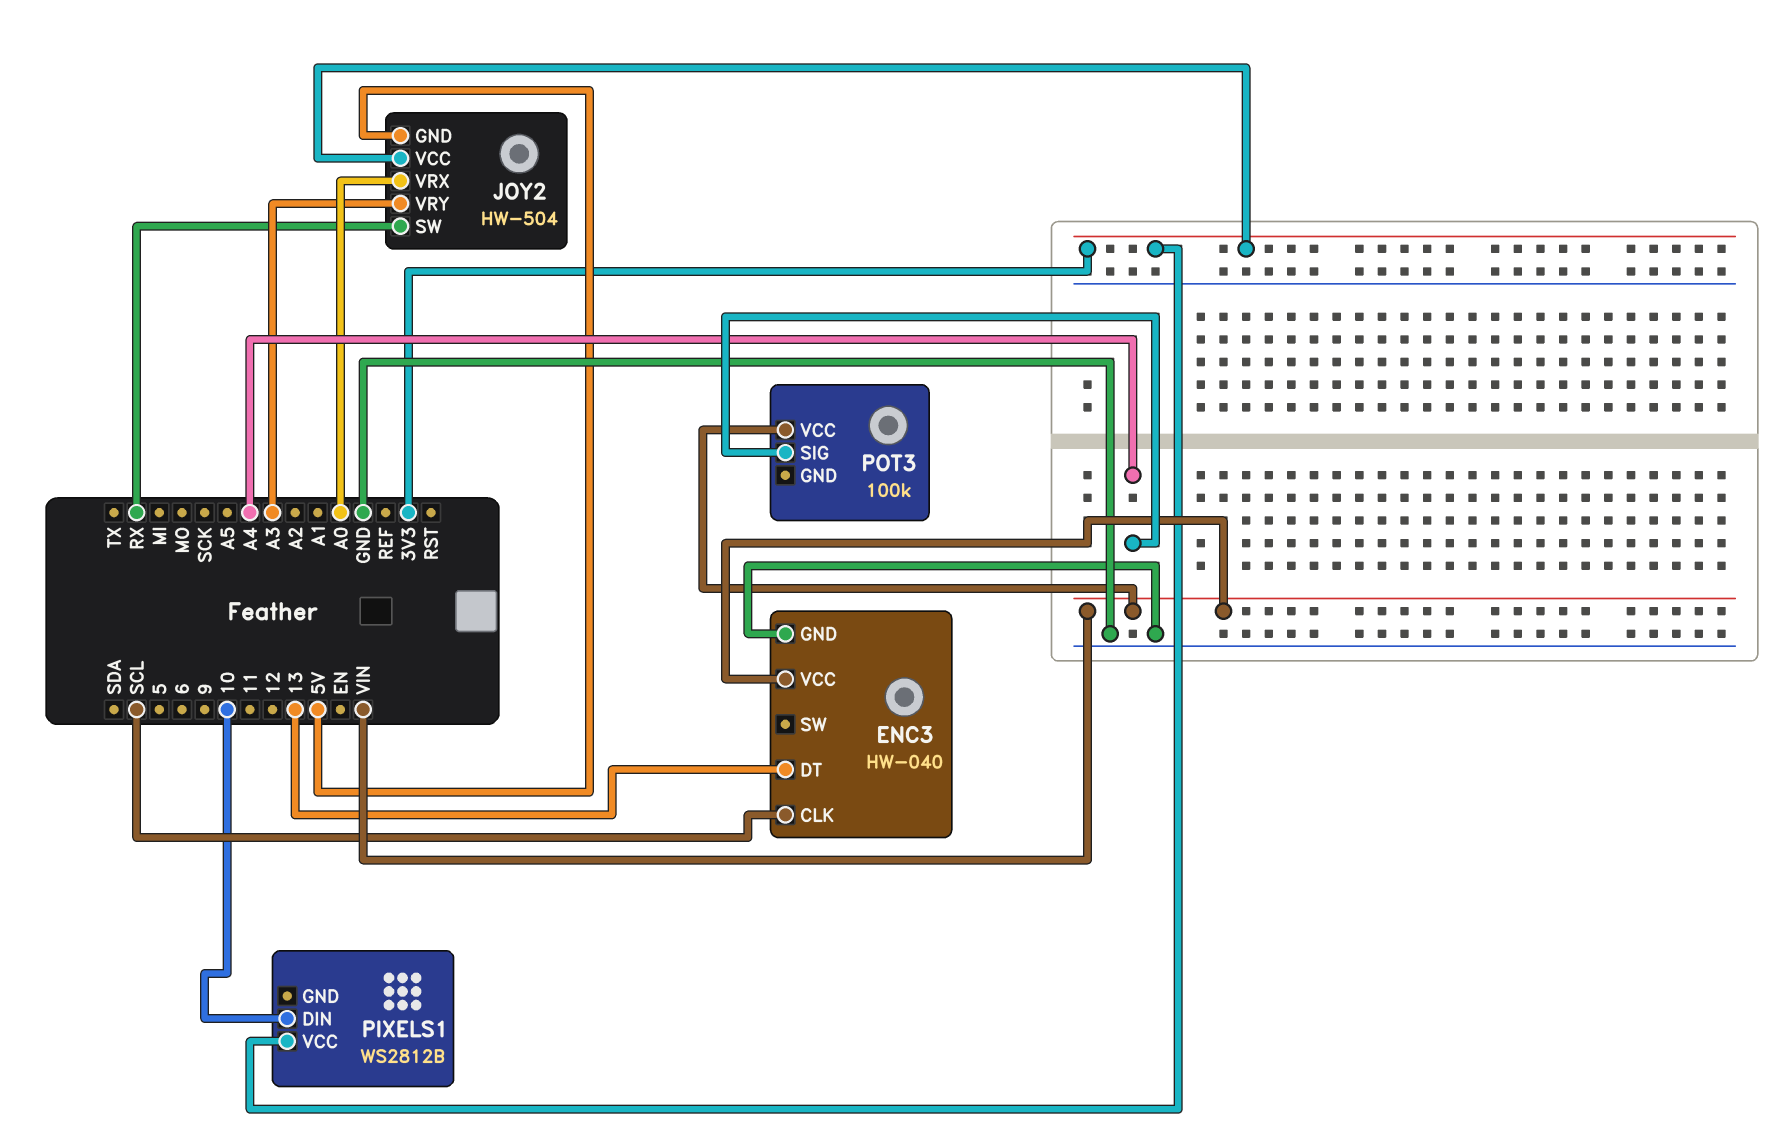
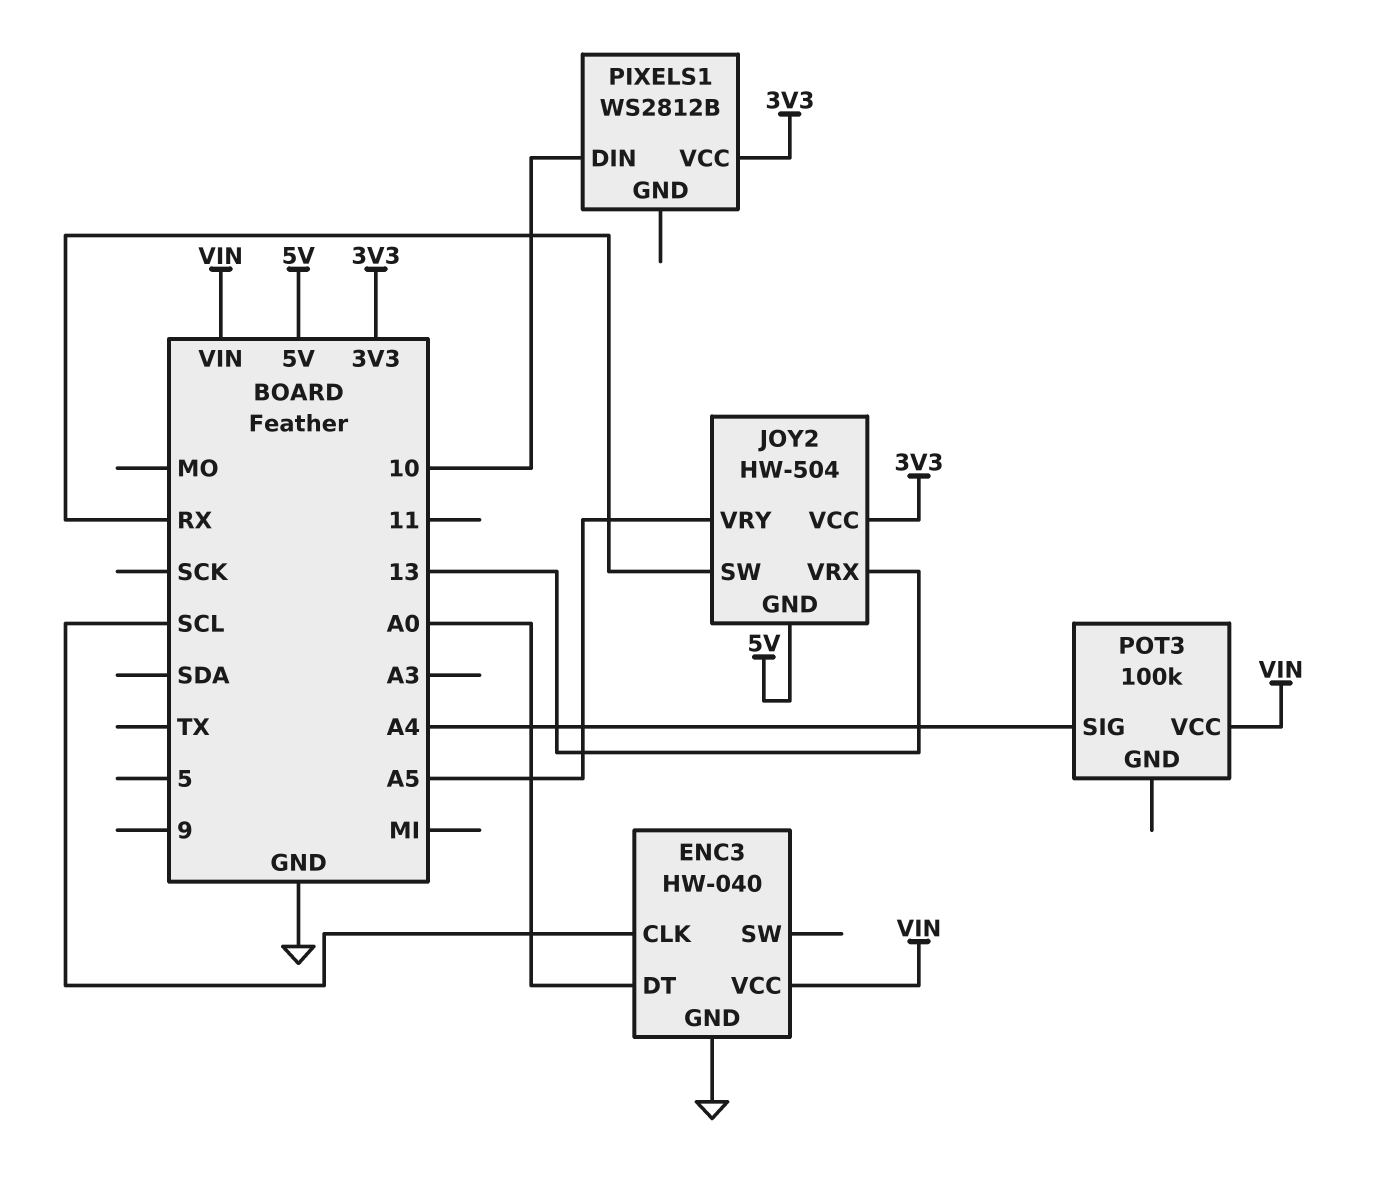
ENC3 pin DT: 13 -> A0
JOY2 pin VRX: A0 -> 13
JOY2 pin VRY: A3 -> A5

